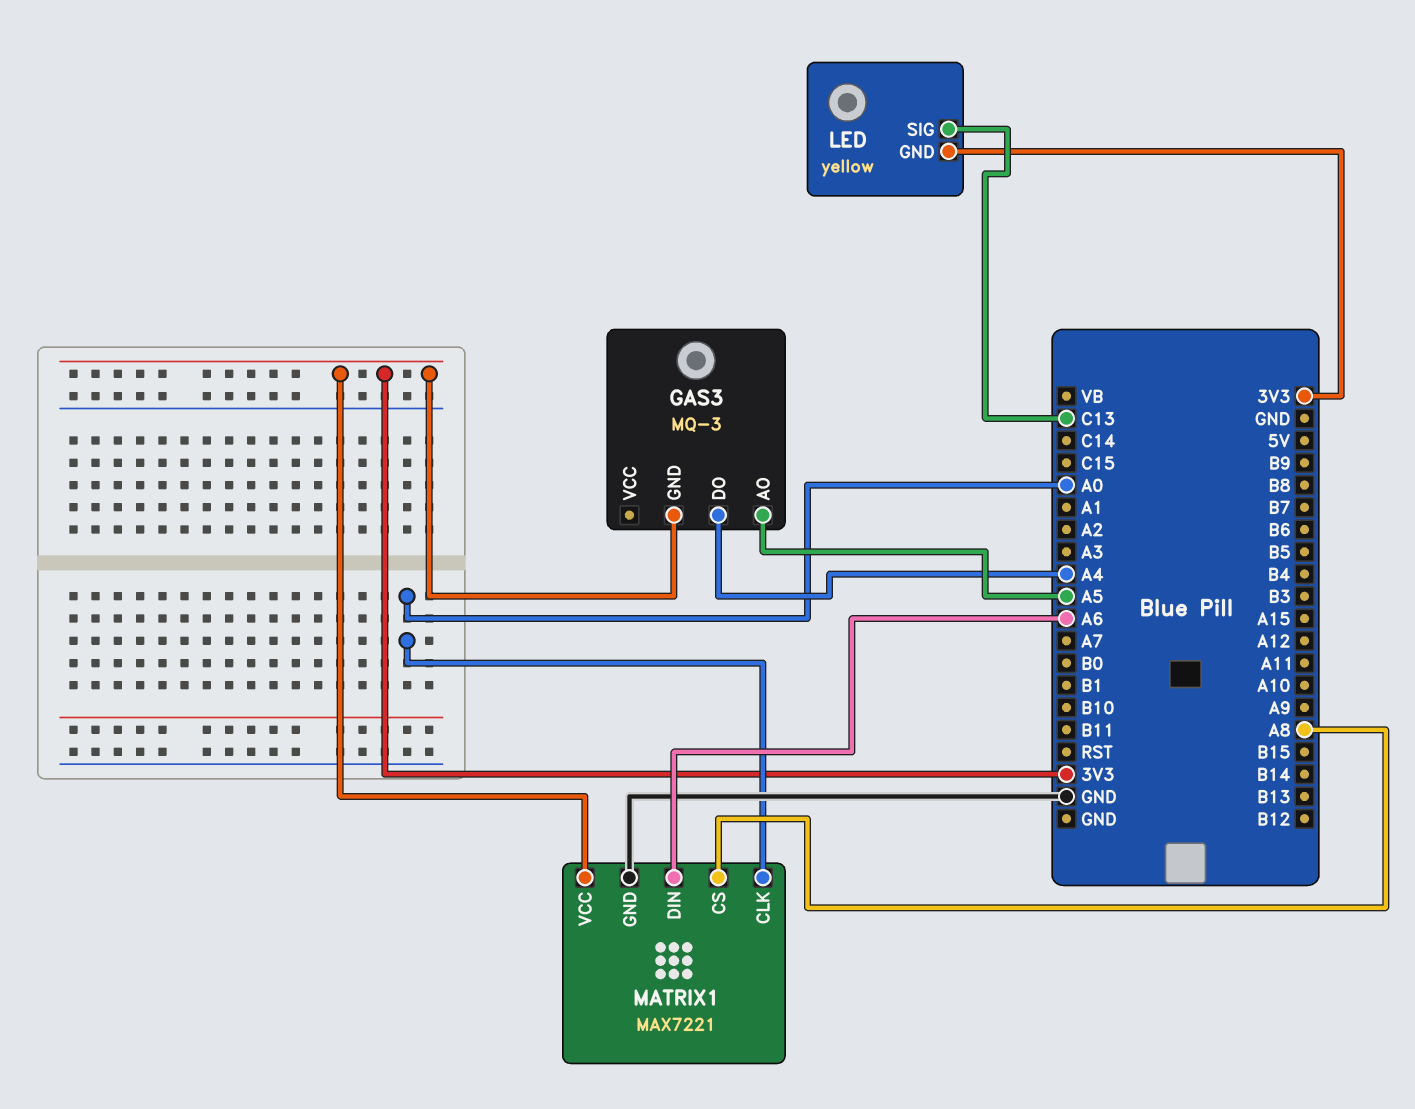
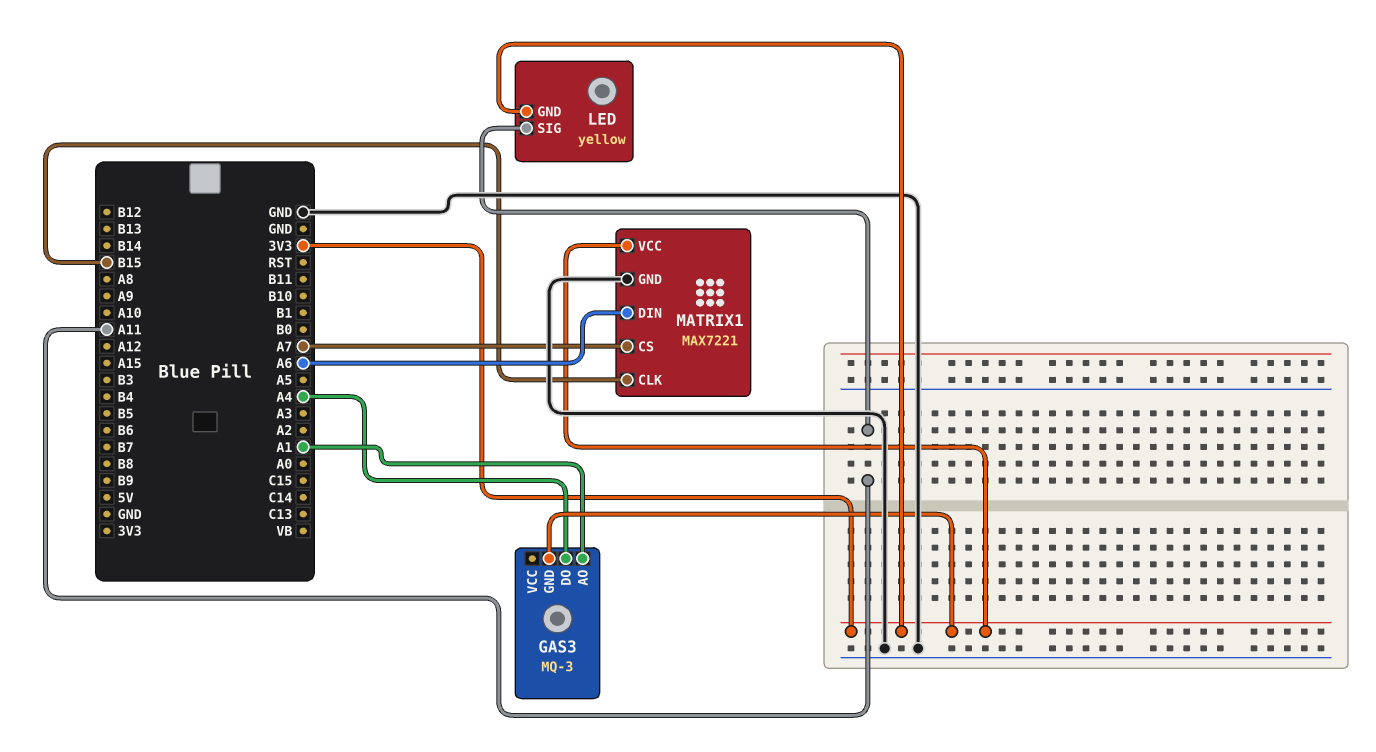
GAS3 pin AO: A5 -> A1
LED pin SIG: C13 -> A11
MATRIX1 pin CLK: A0 -> B15
MATRIX1 pin CS: A8 -> A7

